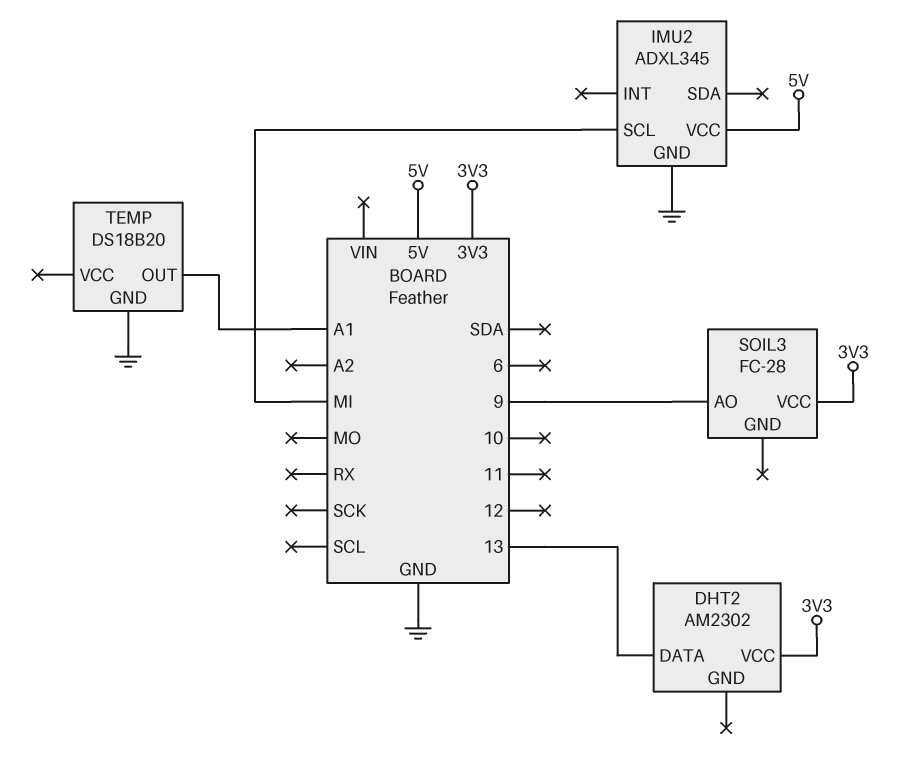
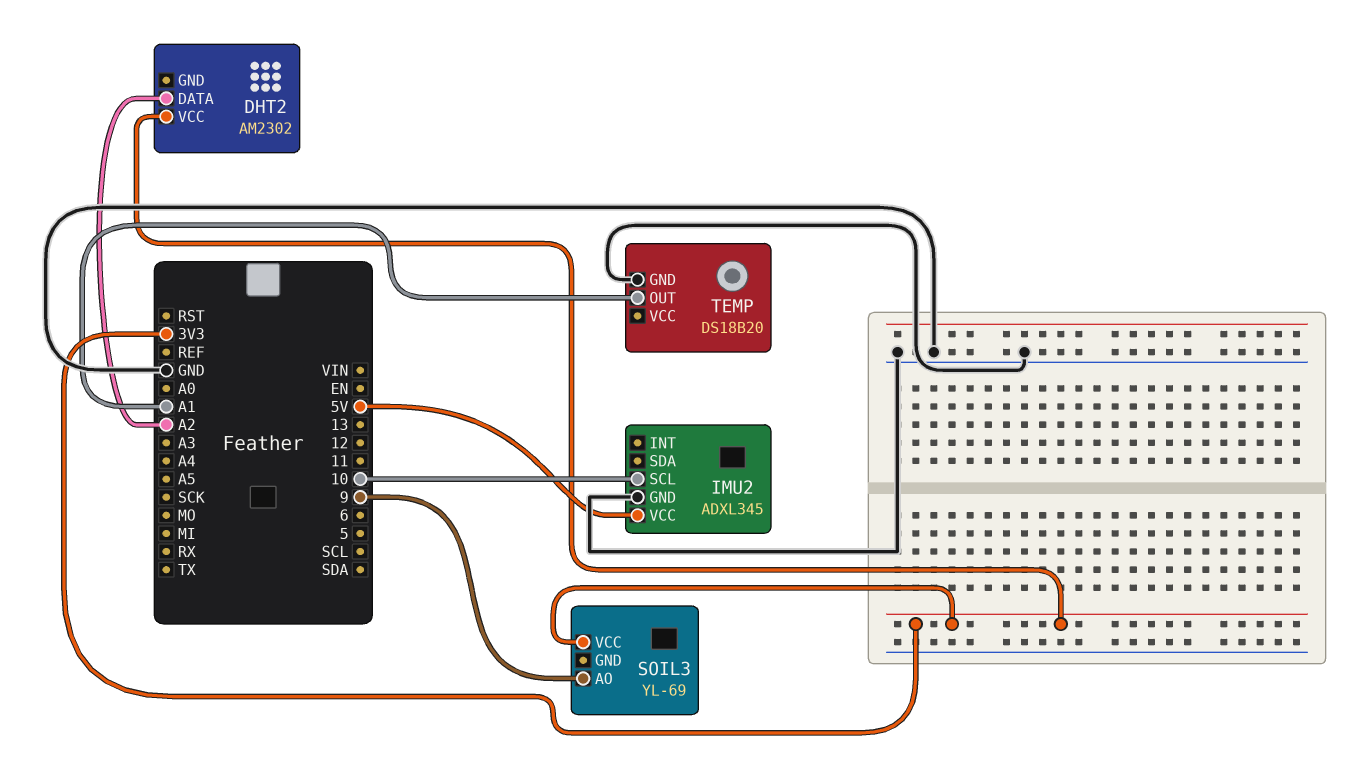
DHT2 pin DATA: 13 -> A2
IMU2 pin SCL: MI -> 10
SOIL3: FC-28 -> YL-69

